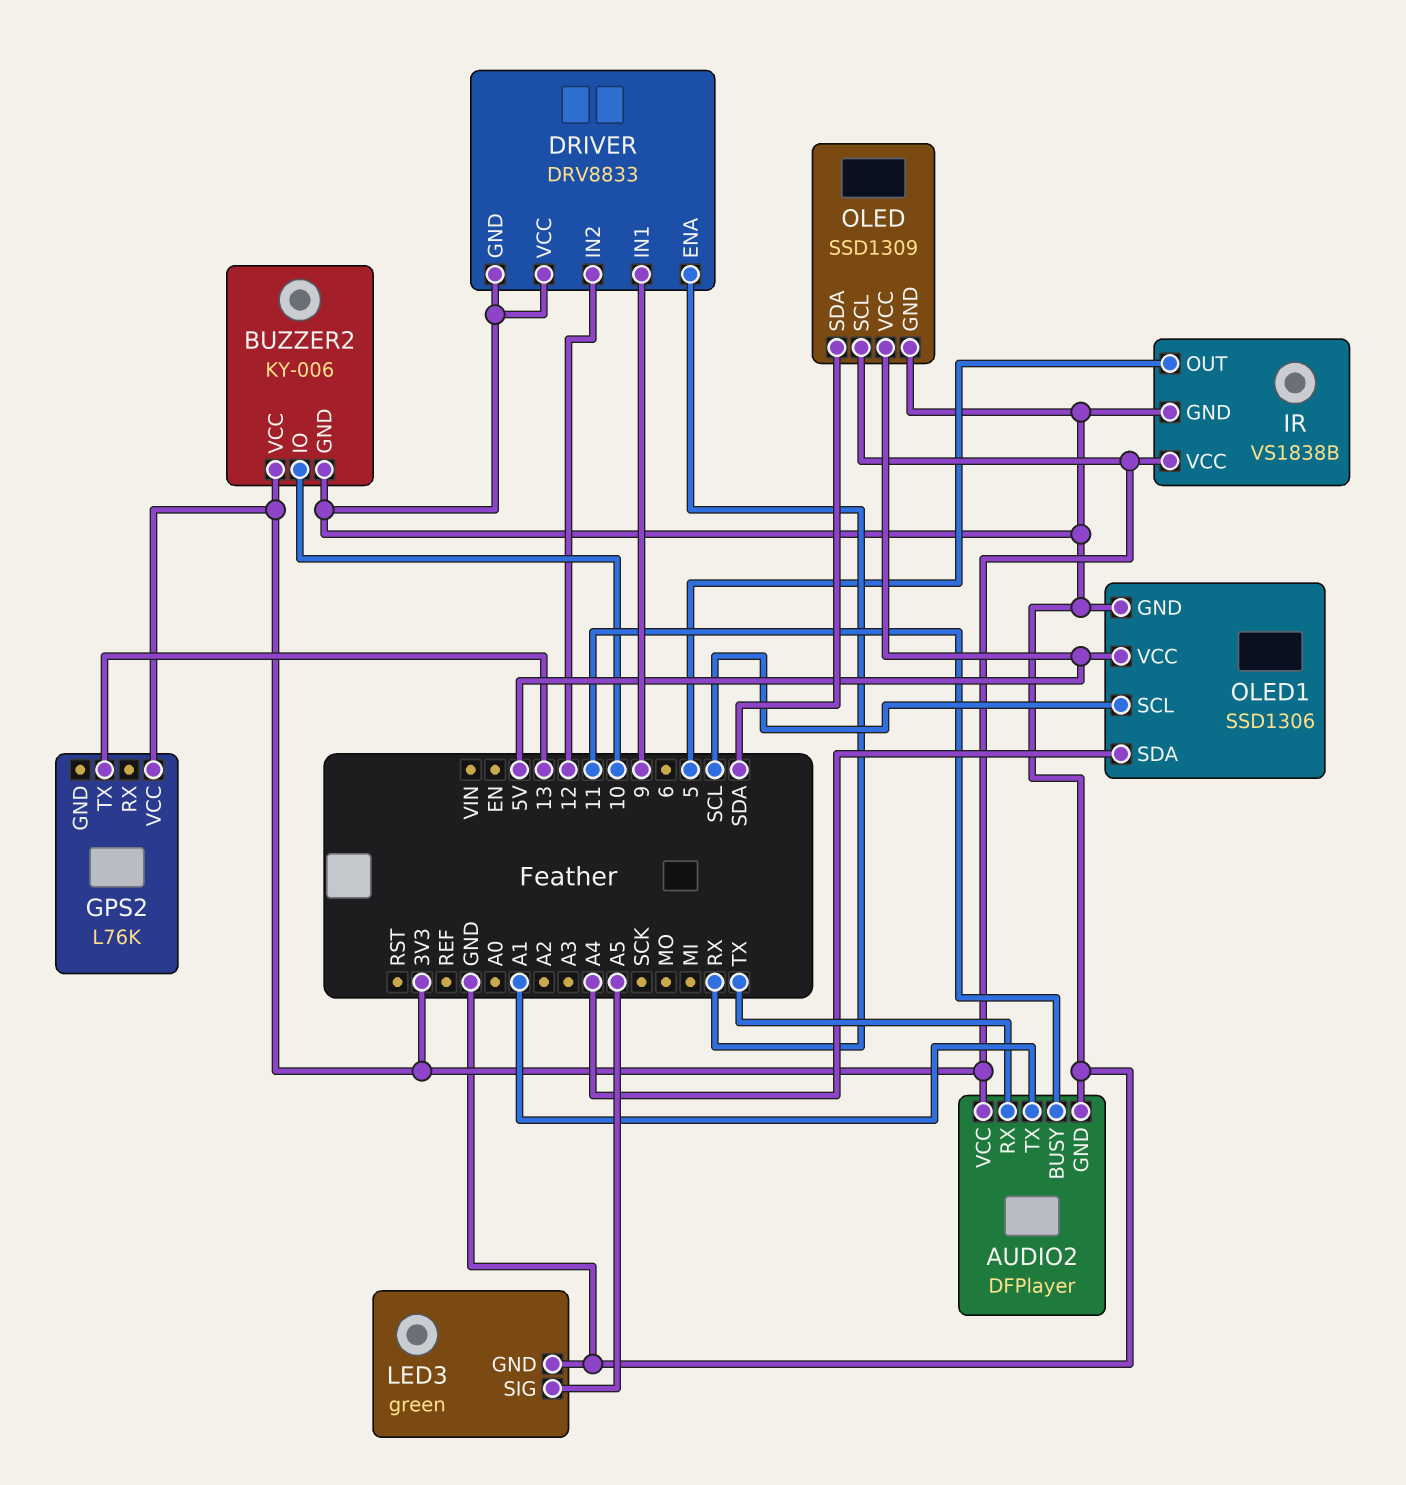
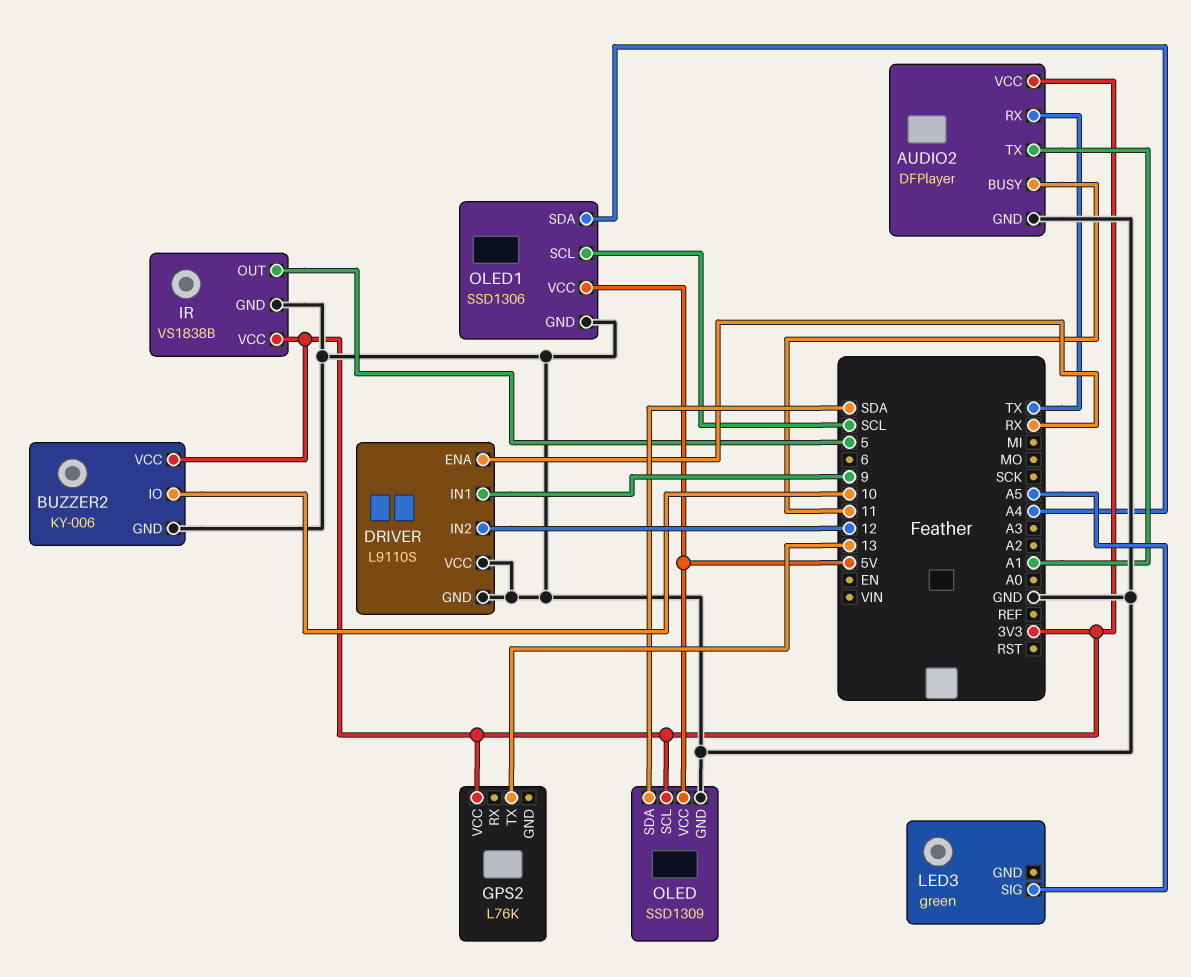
DRIVER: DRV8833 -> L9110S
LED3 pin GND: GND -> none

